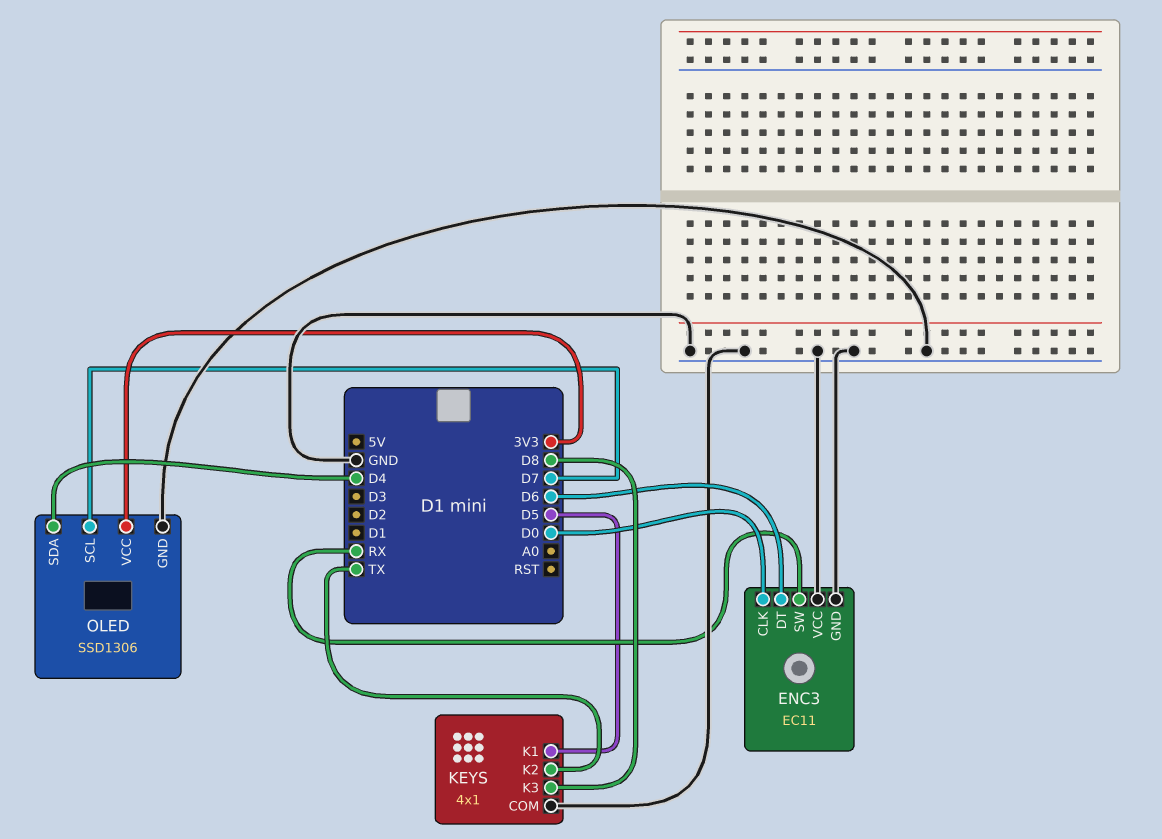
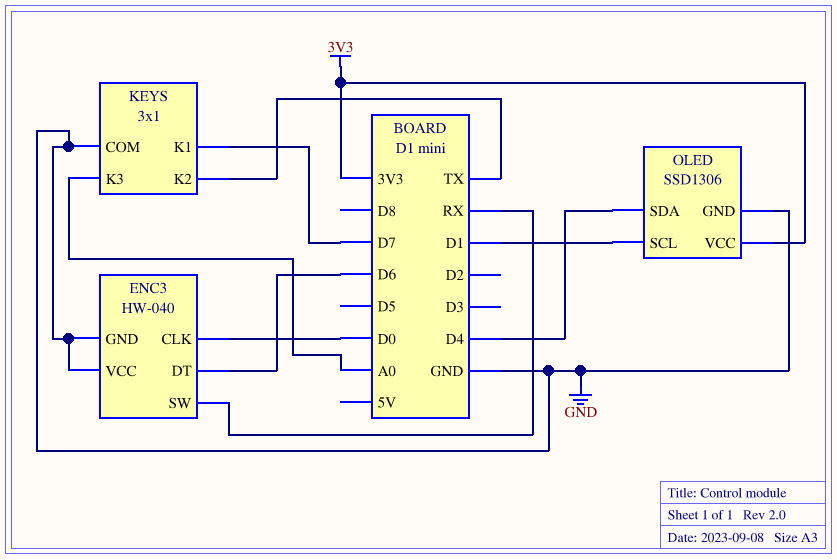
ENC3: EC11 -> HW-040
KEYS: 4x1 -> 3x1
KEYS pin K1: D5 -> D7
KEYS pin K3: D8 -> A0
OLED pin SCL: D7 -> D1

